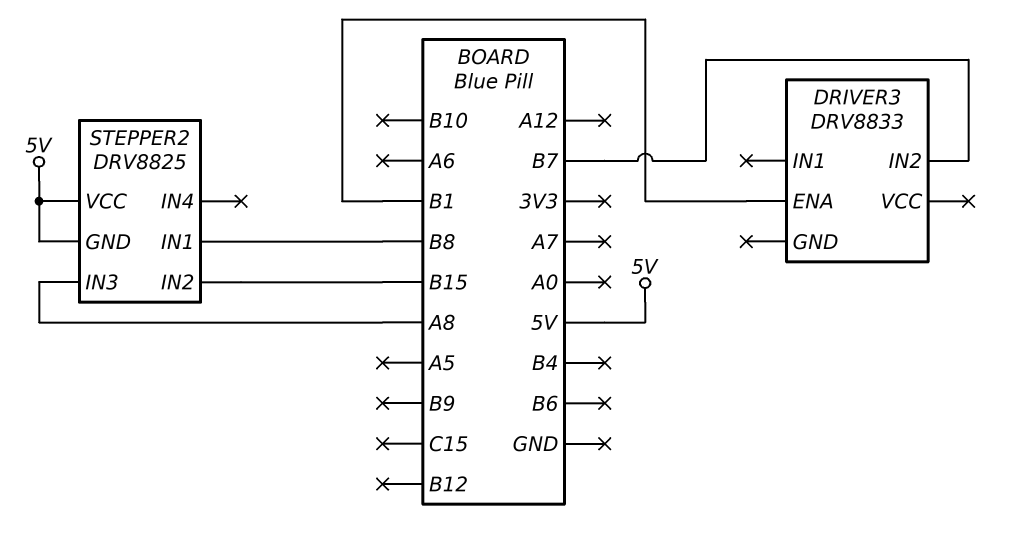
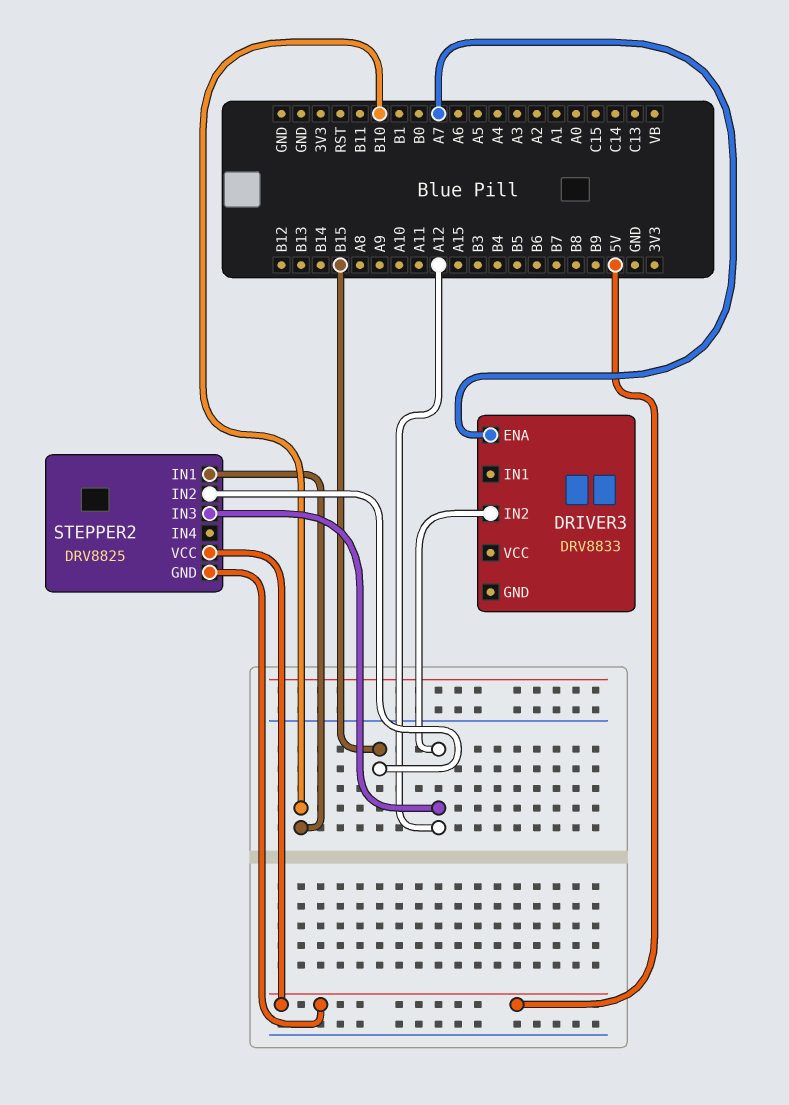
DRIVER3 pin ENA: B1 -> A7
DRIVER3 pin IN2: B7 -> A12
STEPPER2 pin IN1: B8 -> B10
STEPPER2 pin IN3: A8 -> A12

